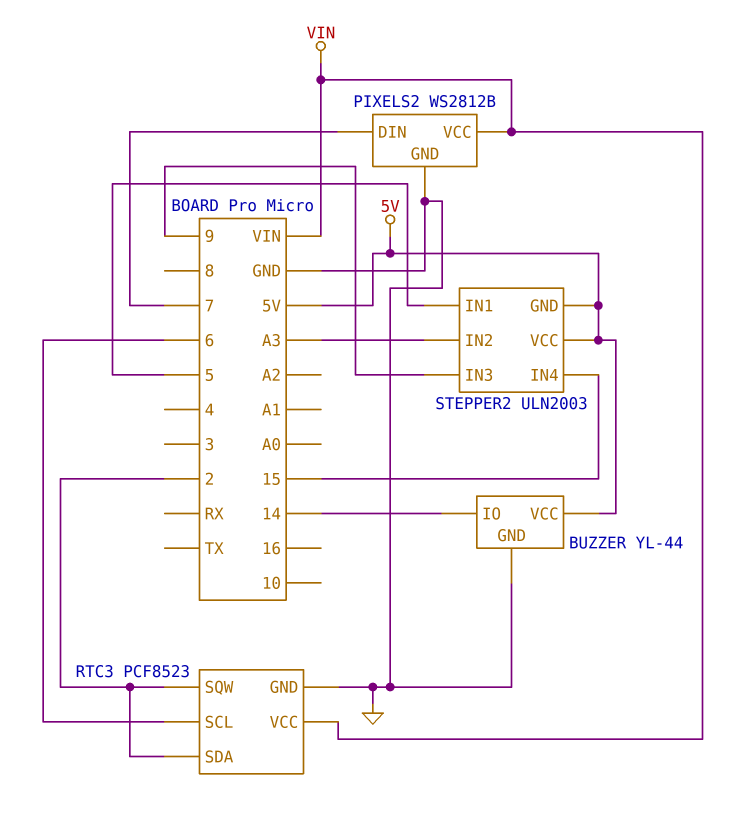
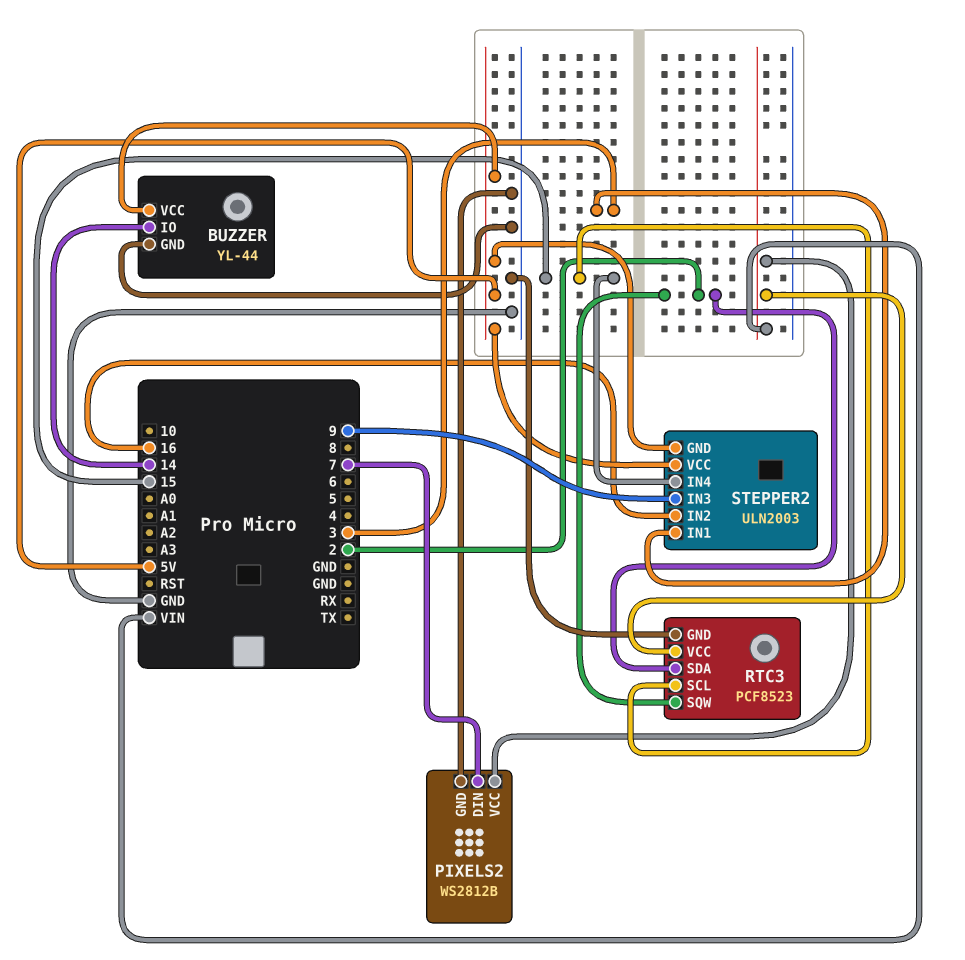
RTC3 pin SCL: 6 -> 15
STEPPER2 pin IN1: 5 -> 3
STEPPER2 pin IN2: A3 -> 16

